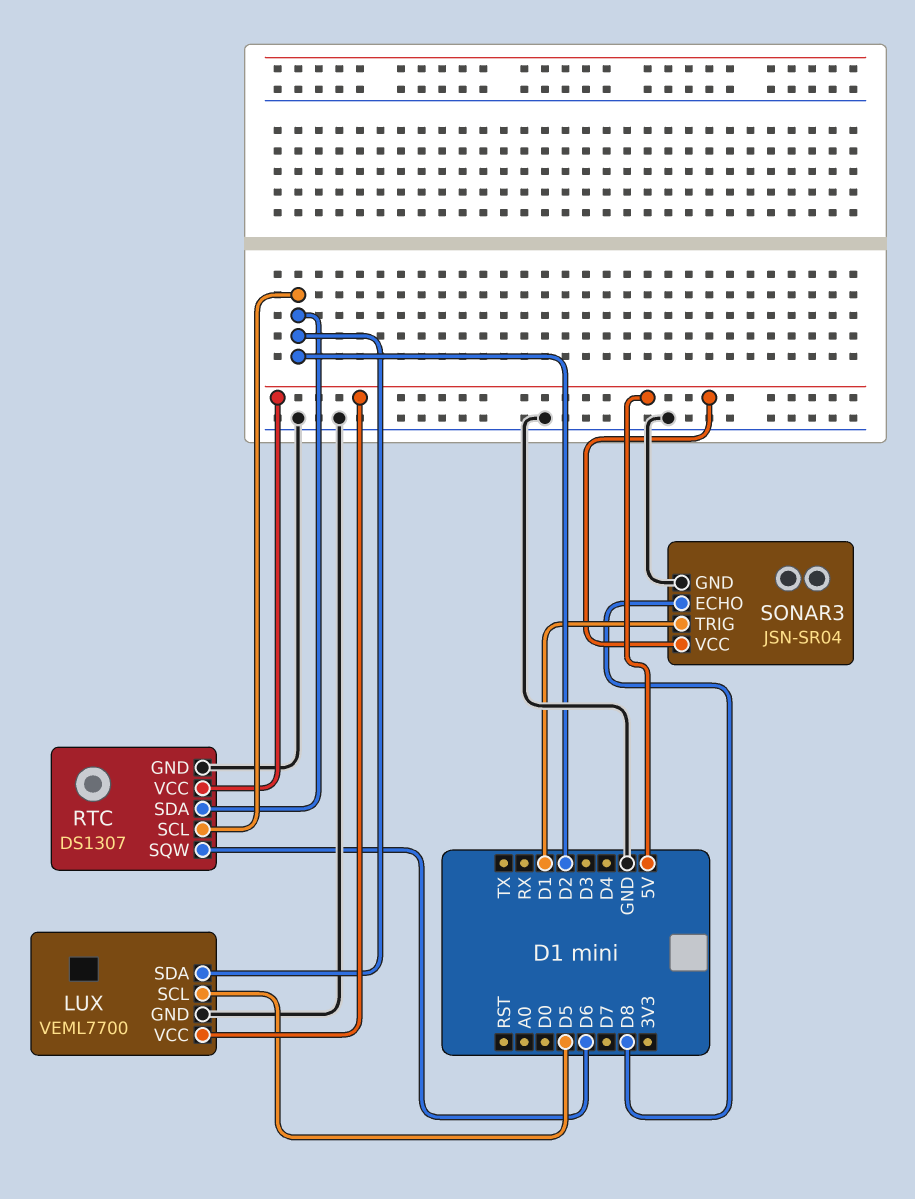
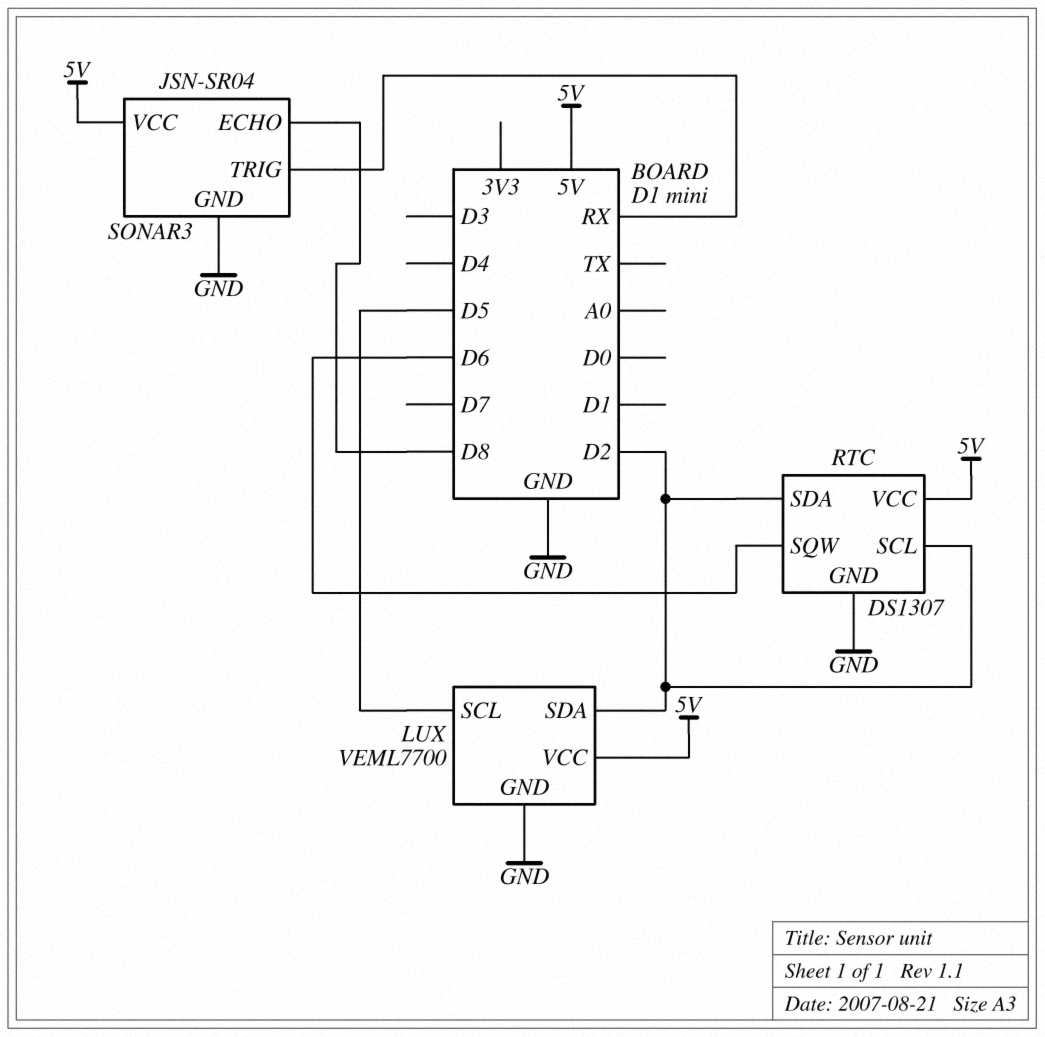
SONAR3 pin TRIG: D1 -> RX

